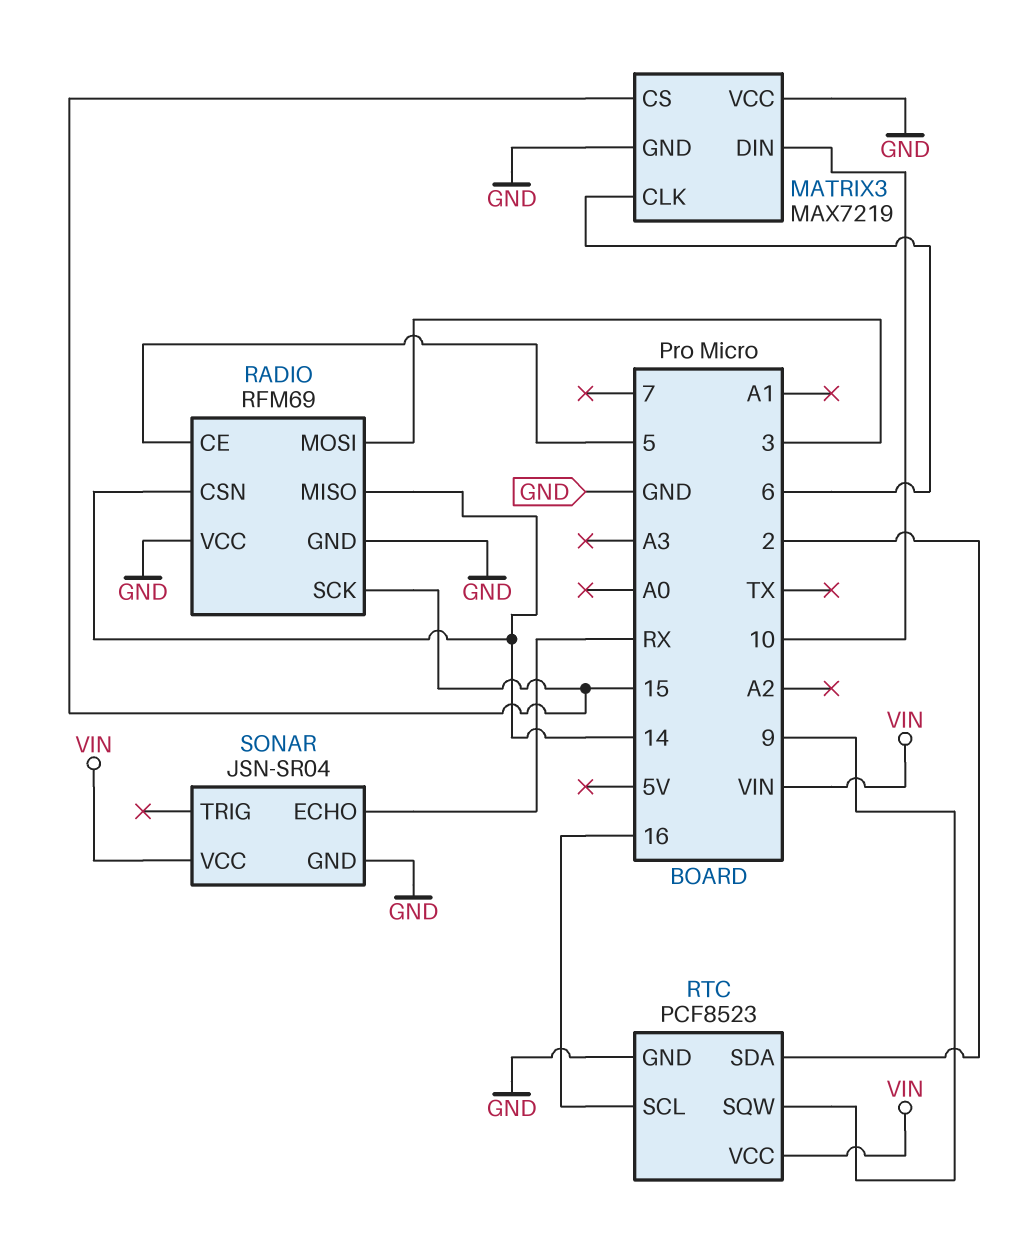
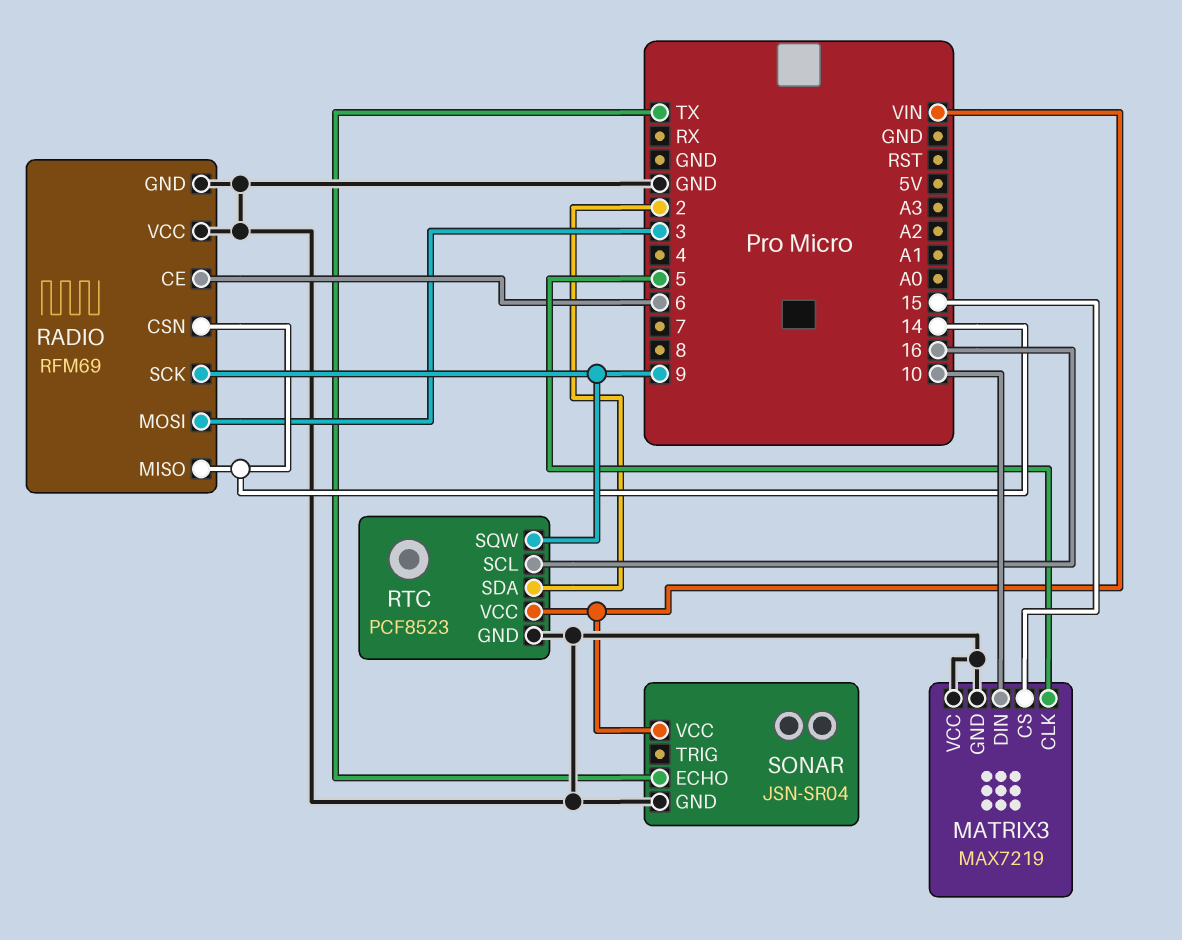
MATRIX3 pin CLK: 6 -> 5
RADIO pin CE: 5 -> 6
RADIO pin SCK: 15 -> 9
SONAR pin ECHO: RX -> TX

